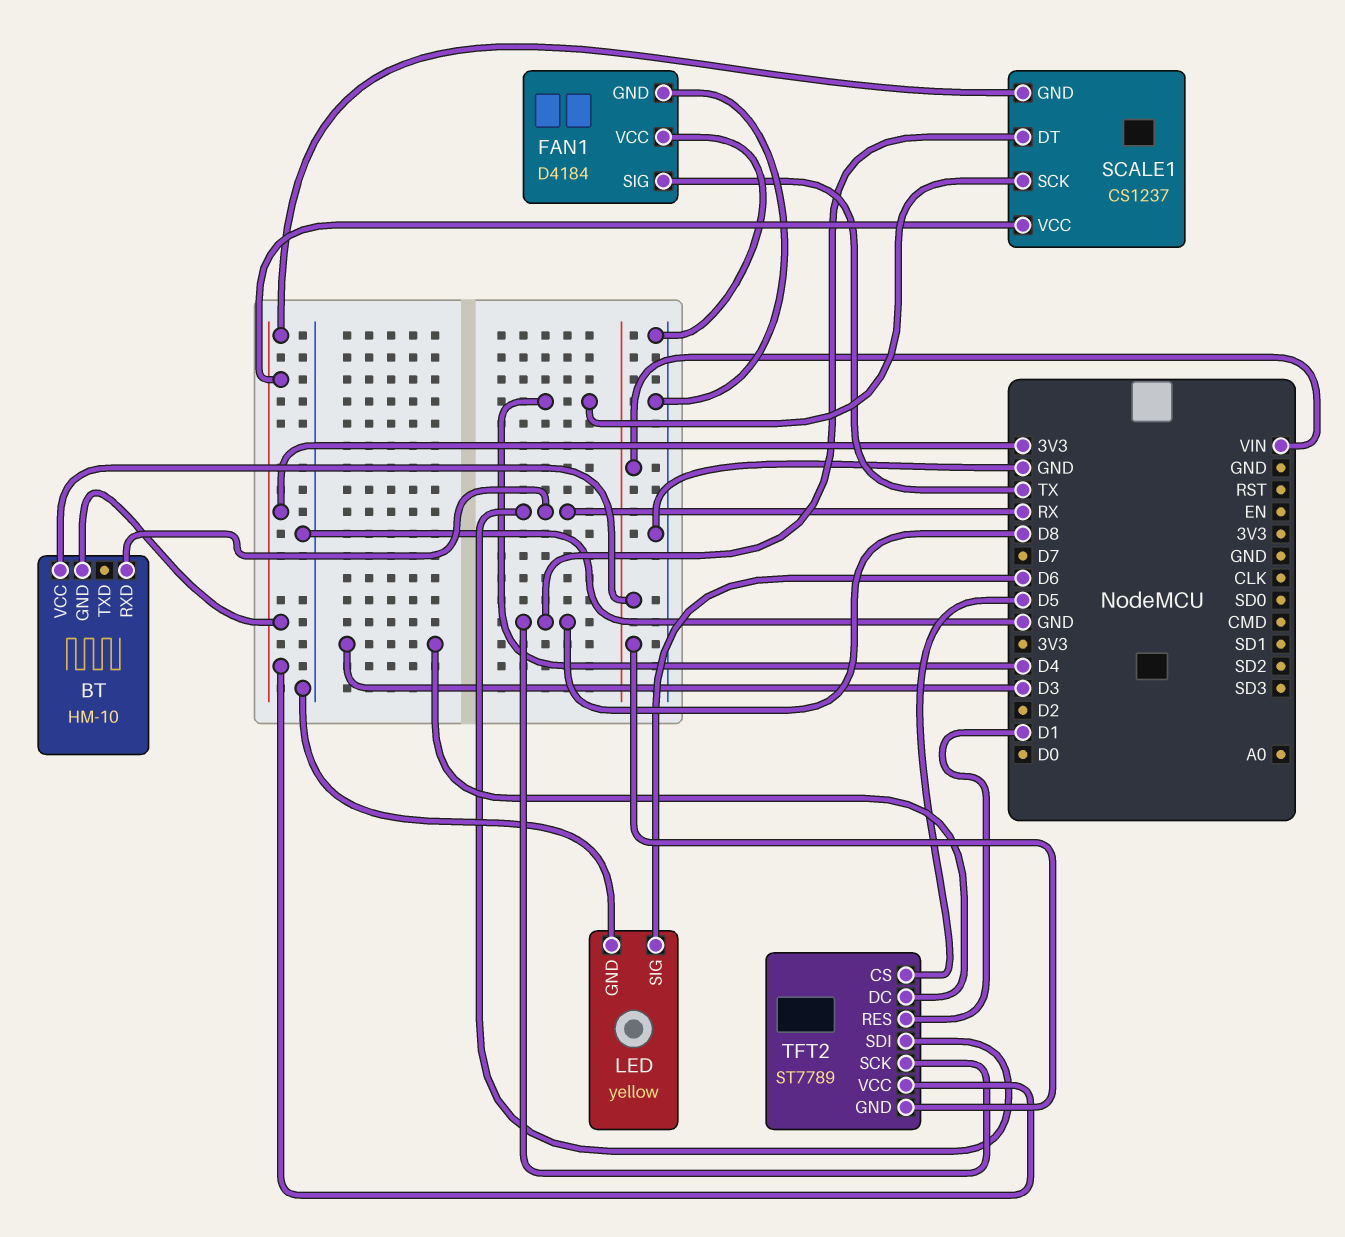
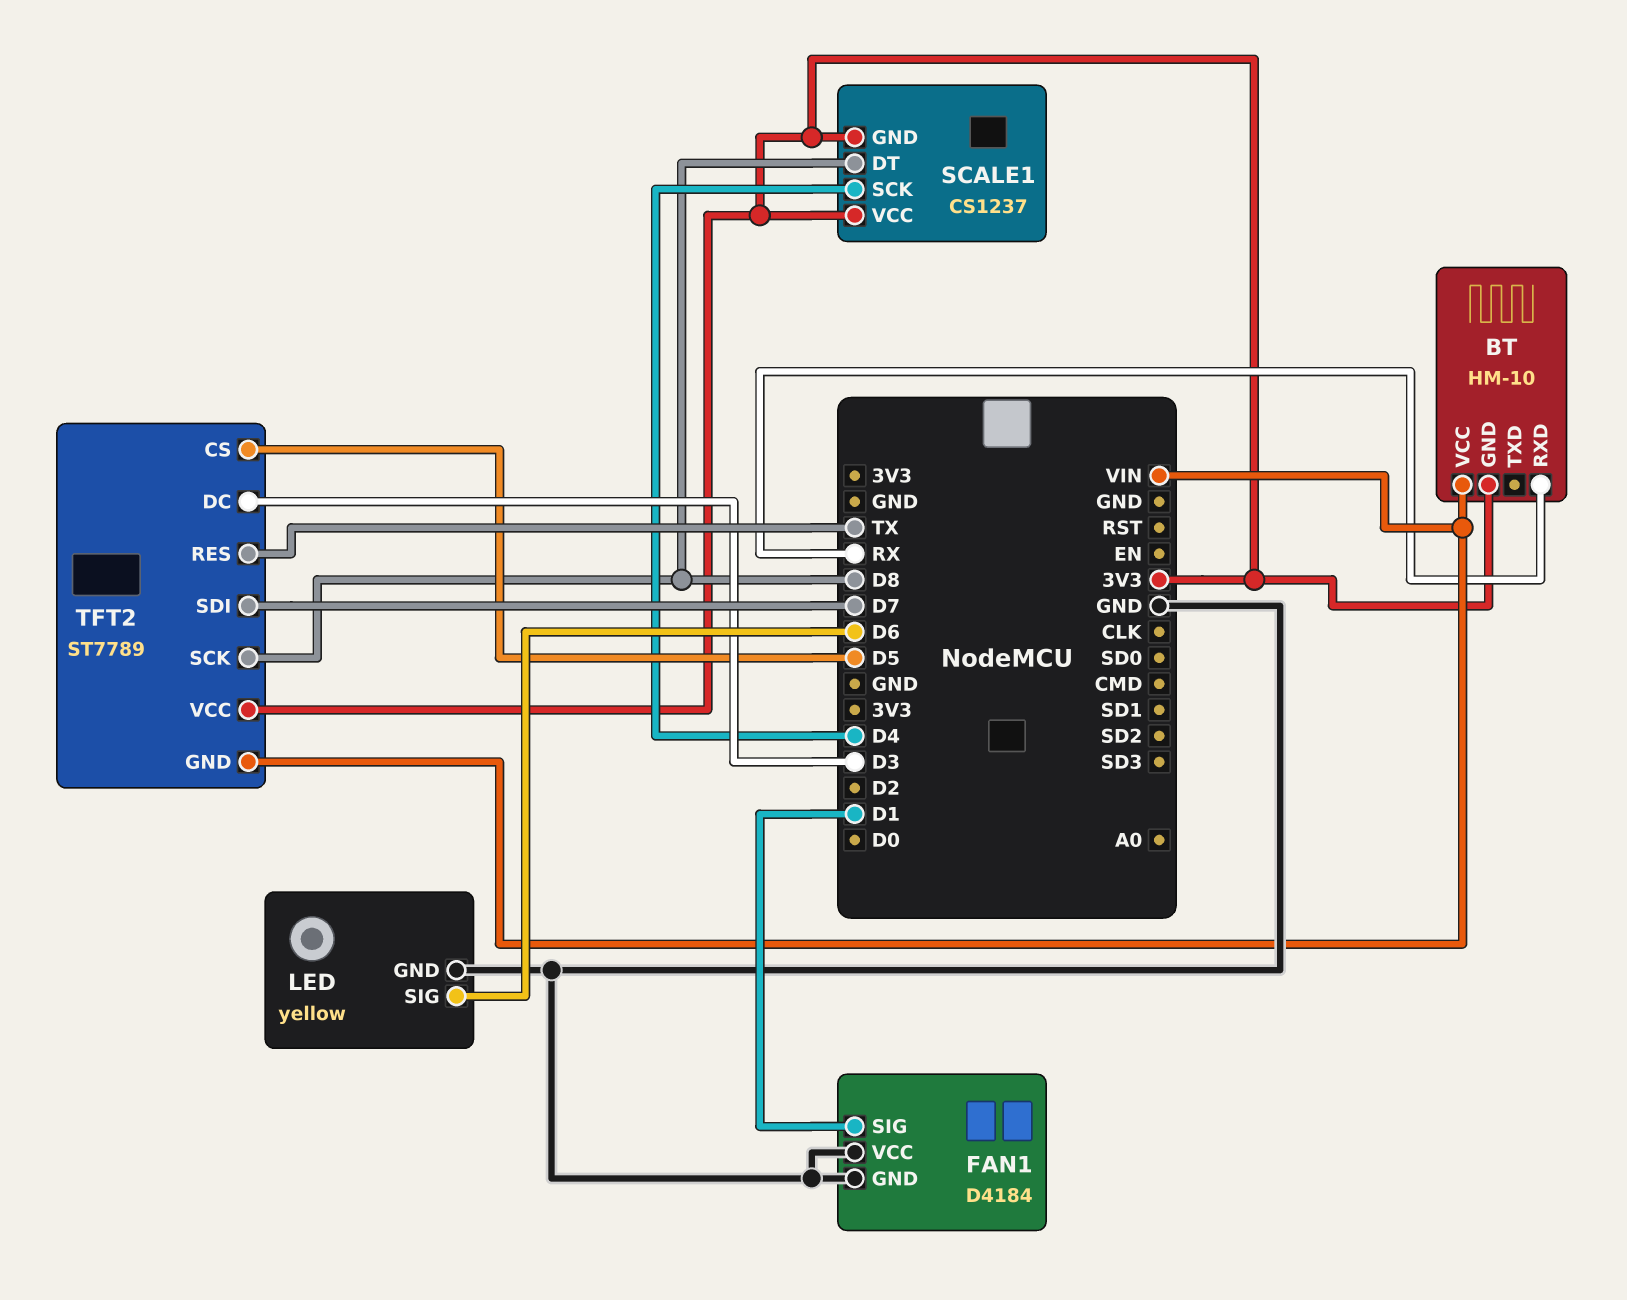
FAN1 pin SIG: TX -> D1
TFT2 pin RES: D1 -> TX
TFT2 pin SDI: RX -> D7

